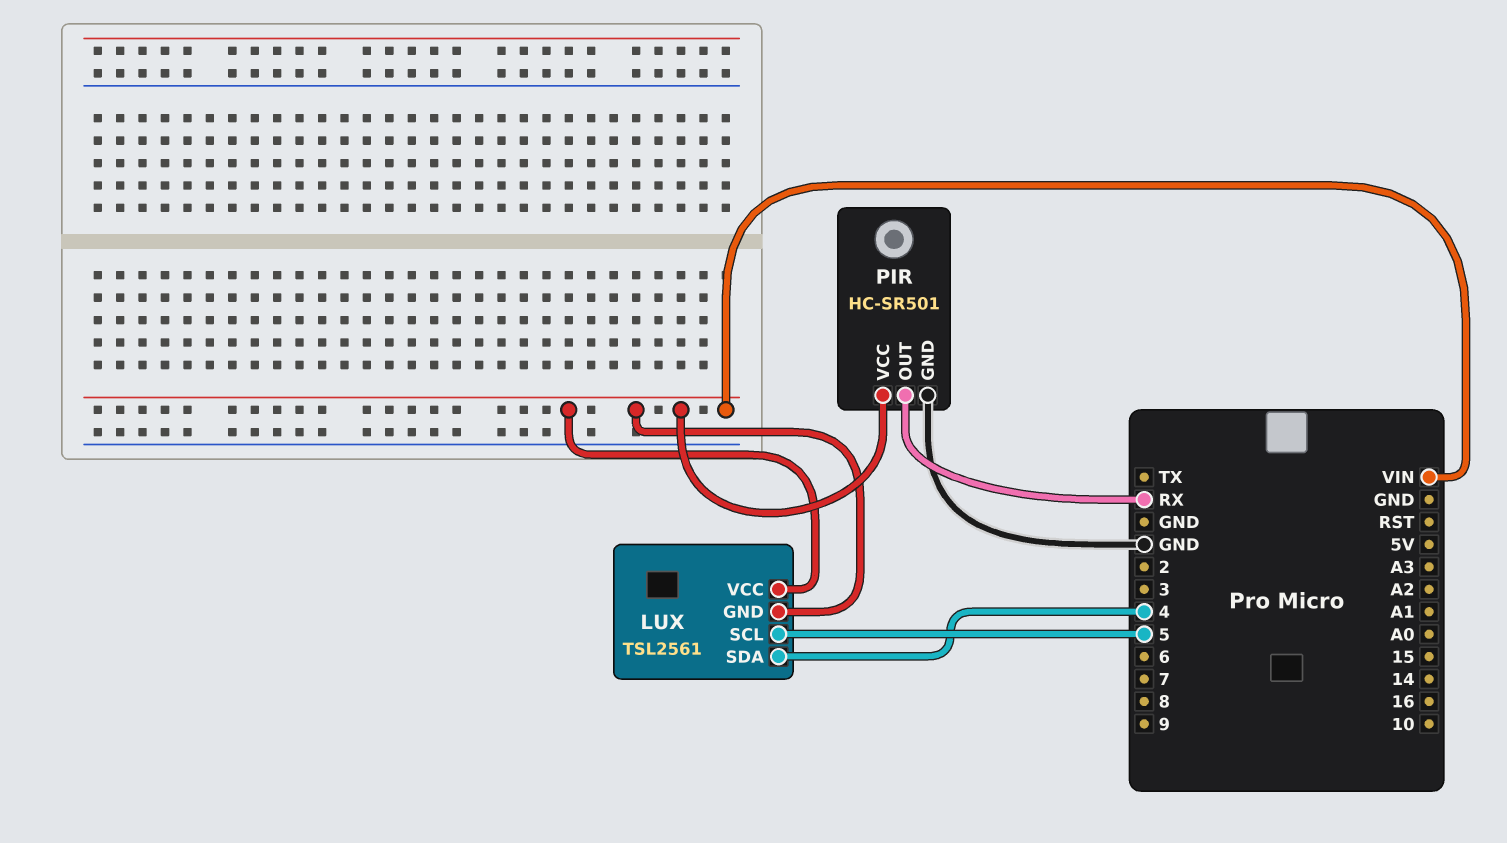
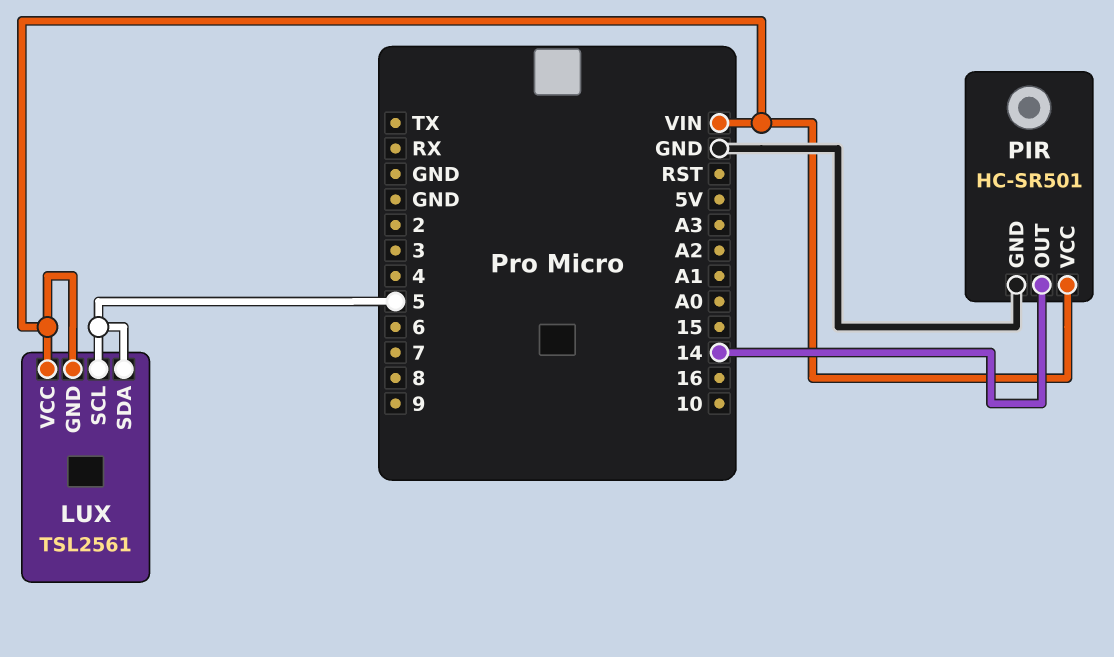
LUX pin SDA: 4 -> 5
PIR pin OUT: RX -> 14

